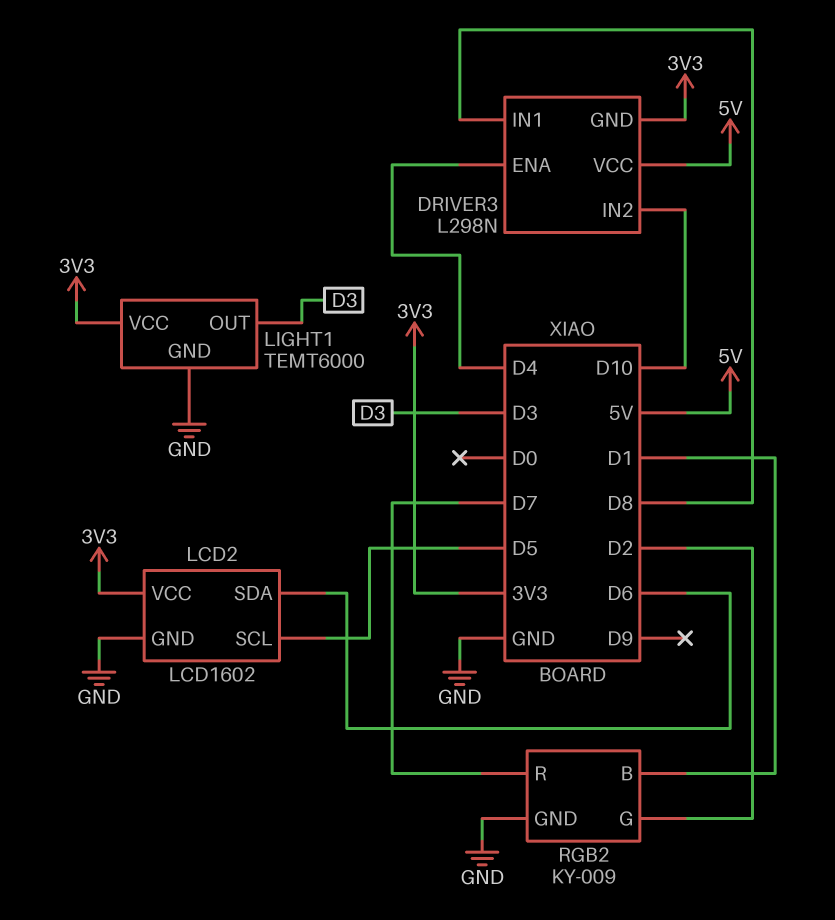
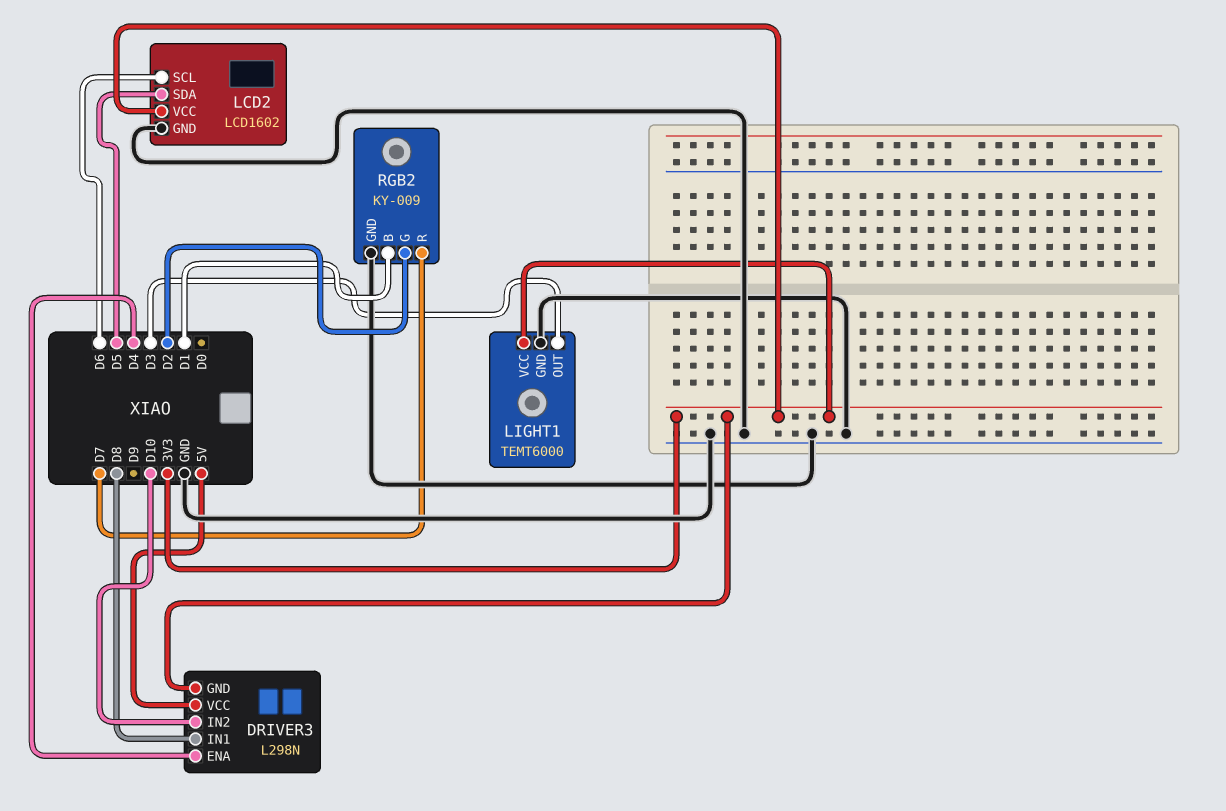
LCD2 pin SCL: D5 -> D6
LCD2 pin SDA: D6 -> D5

